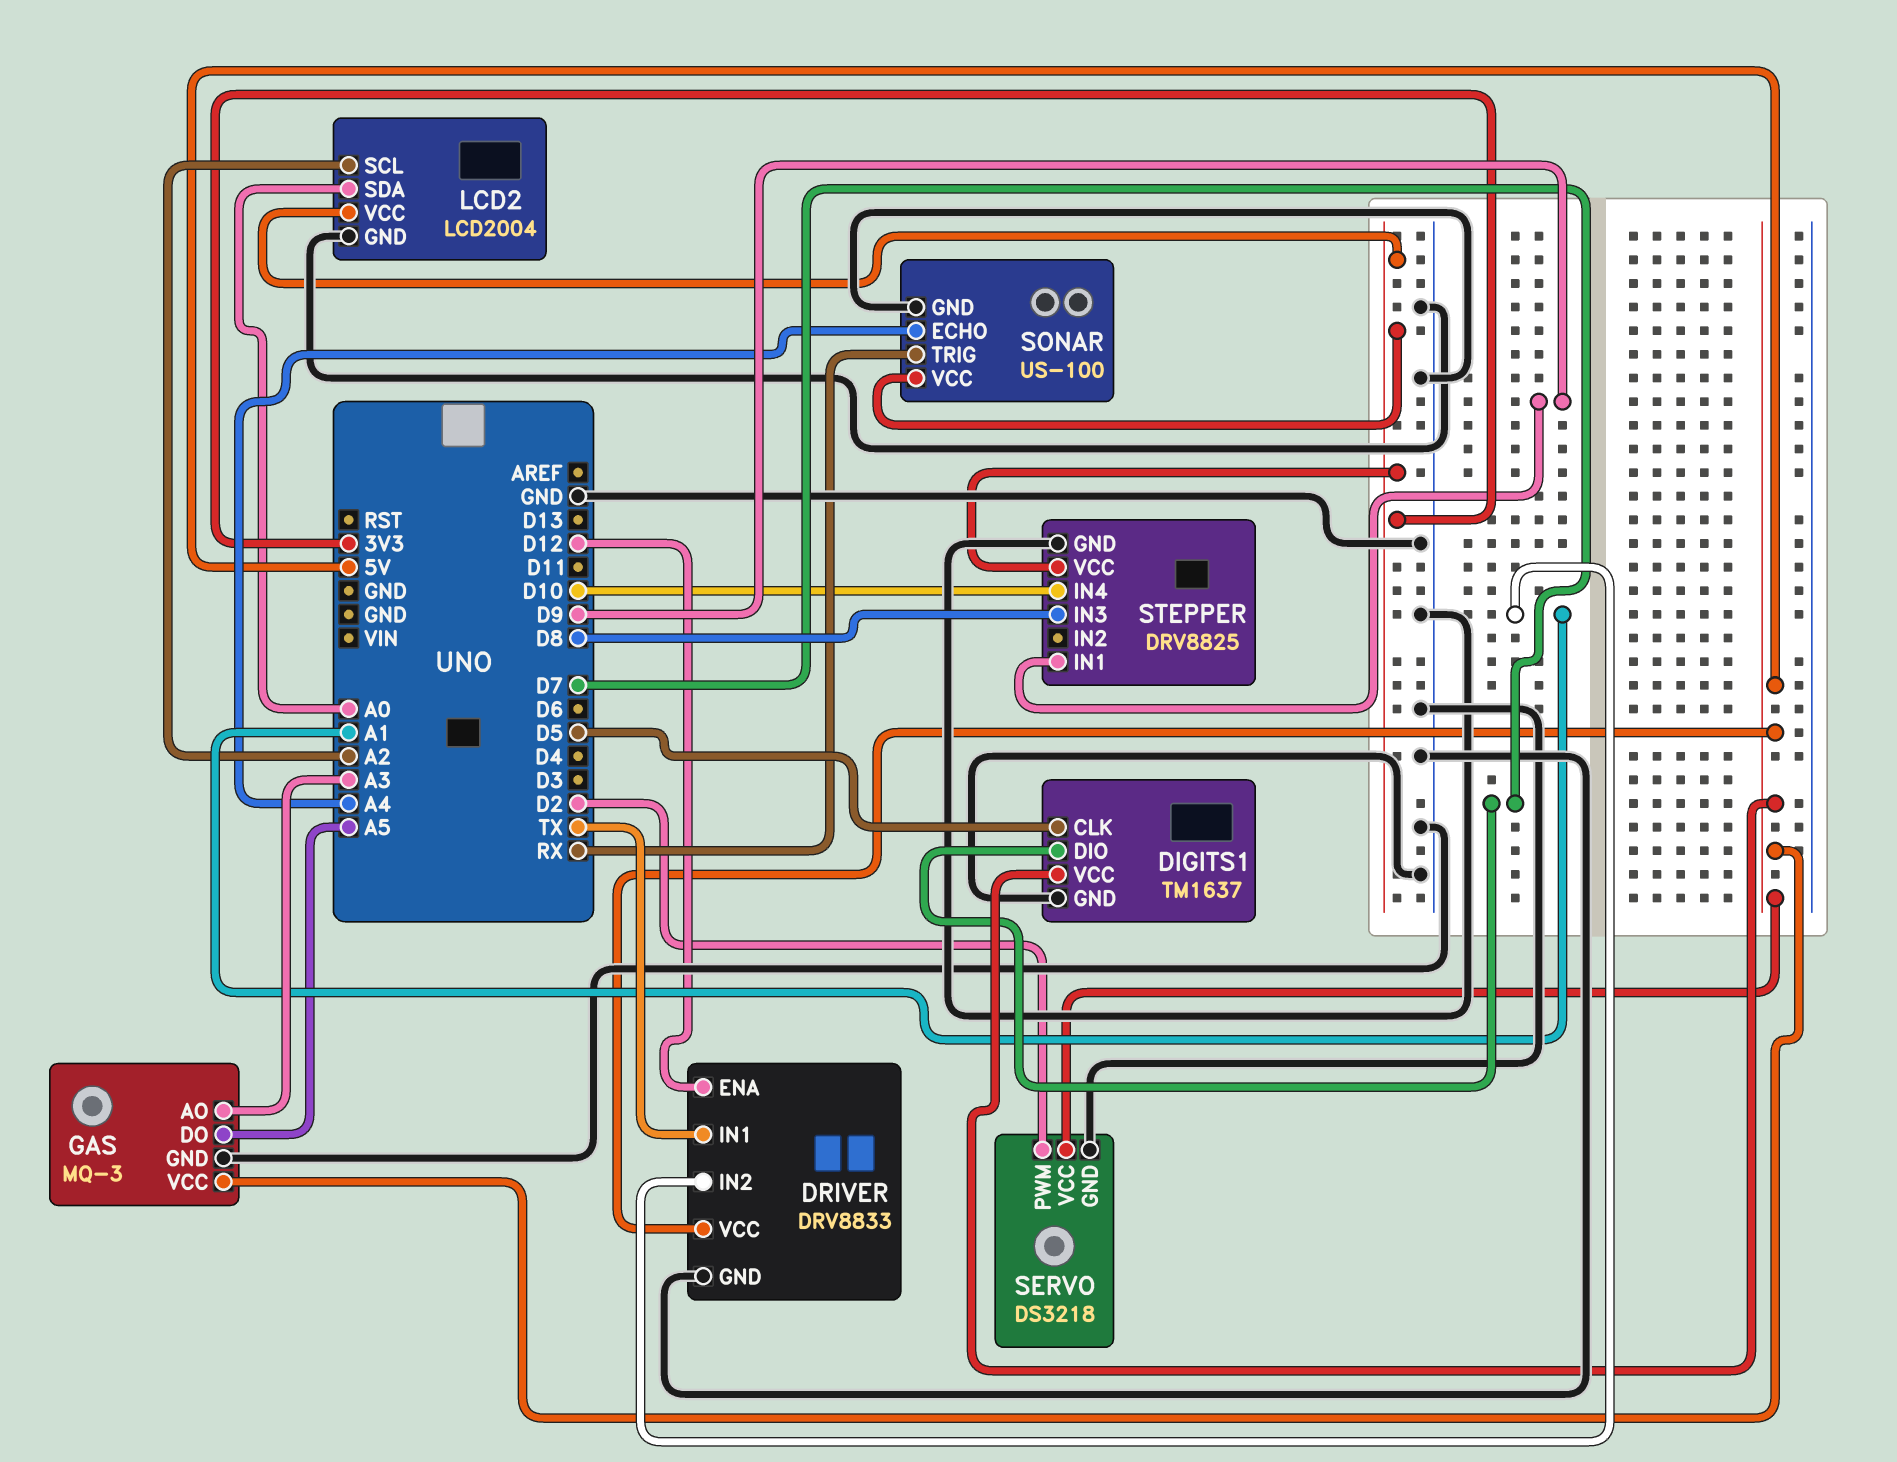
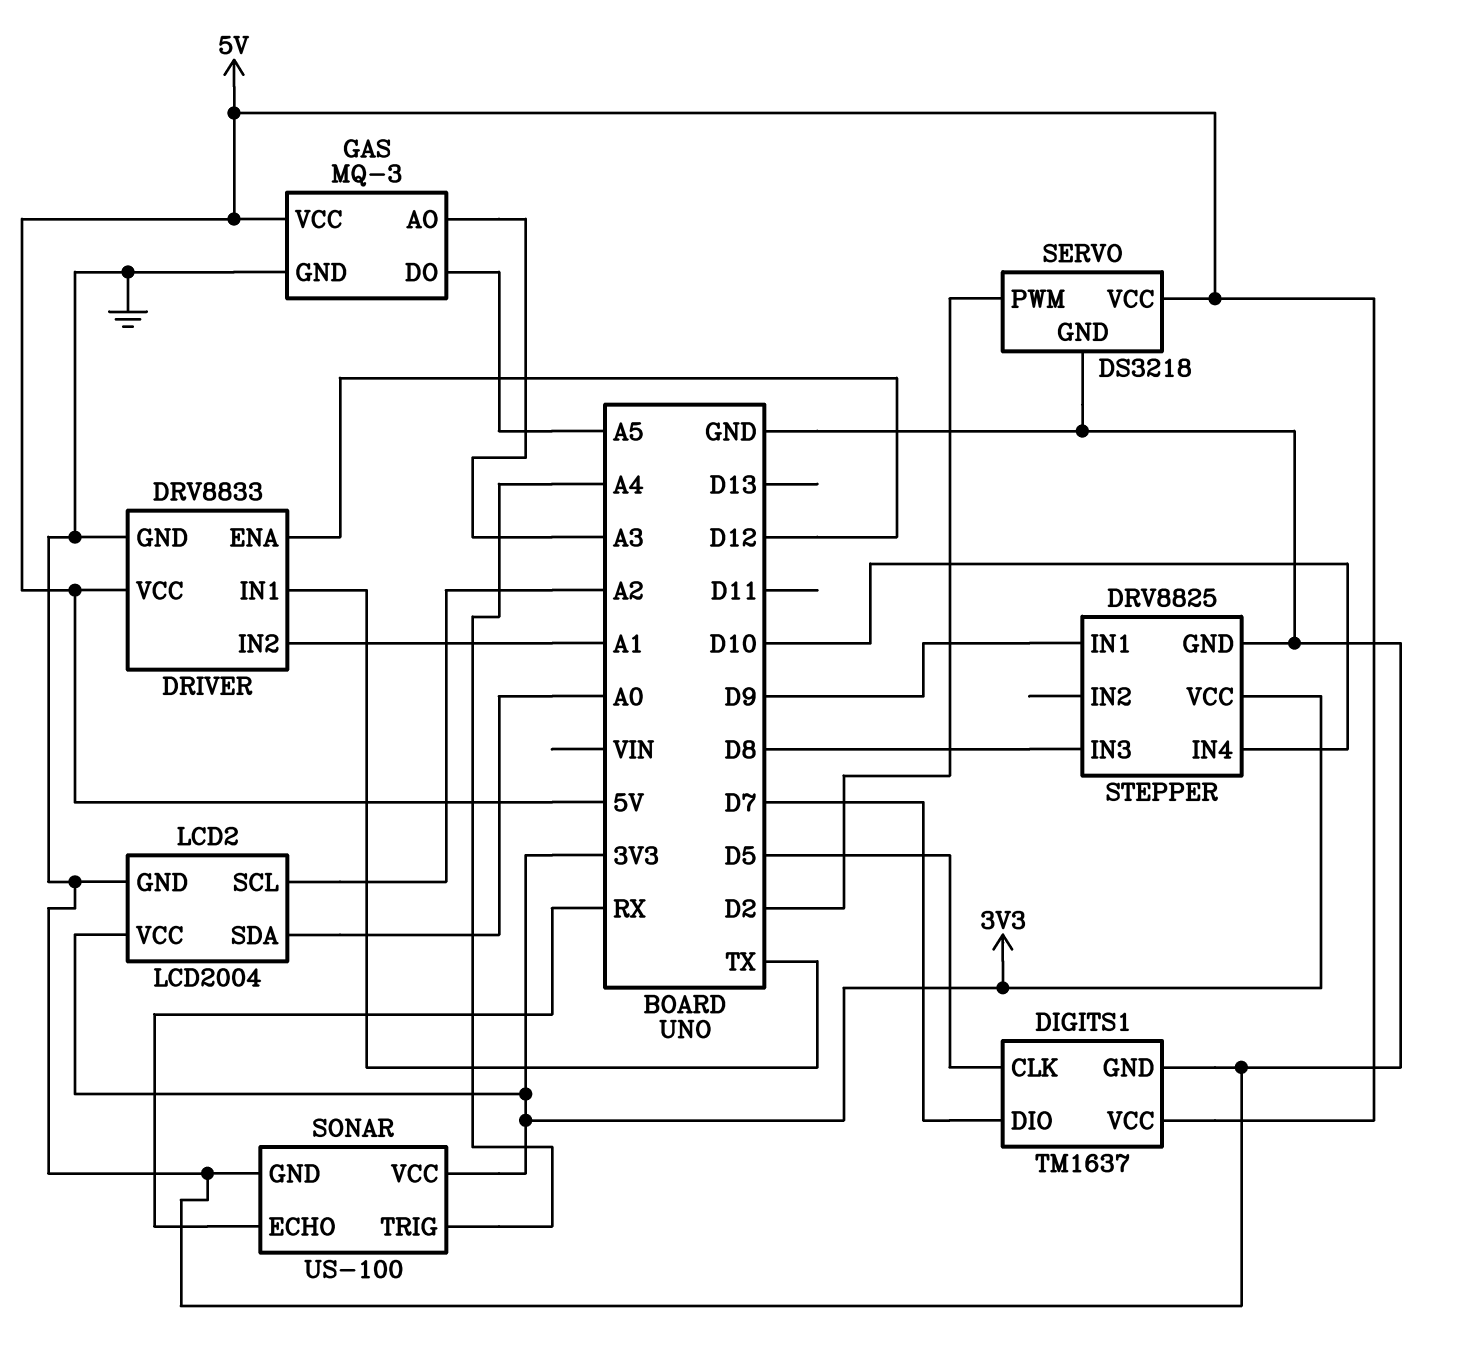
SONAR pin ECHO: A4 -> RX
SONAR pin TRIG: RX -> A4

